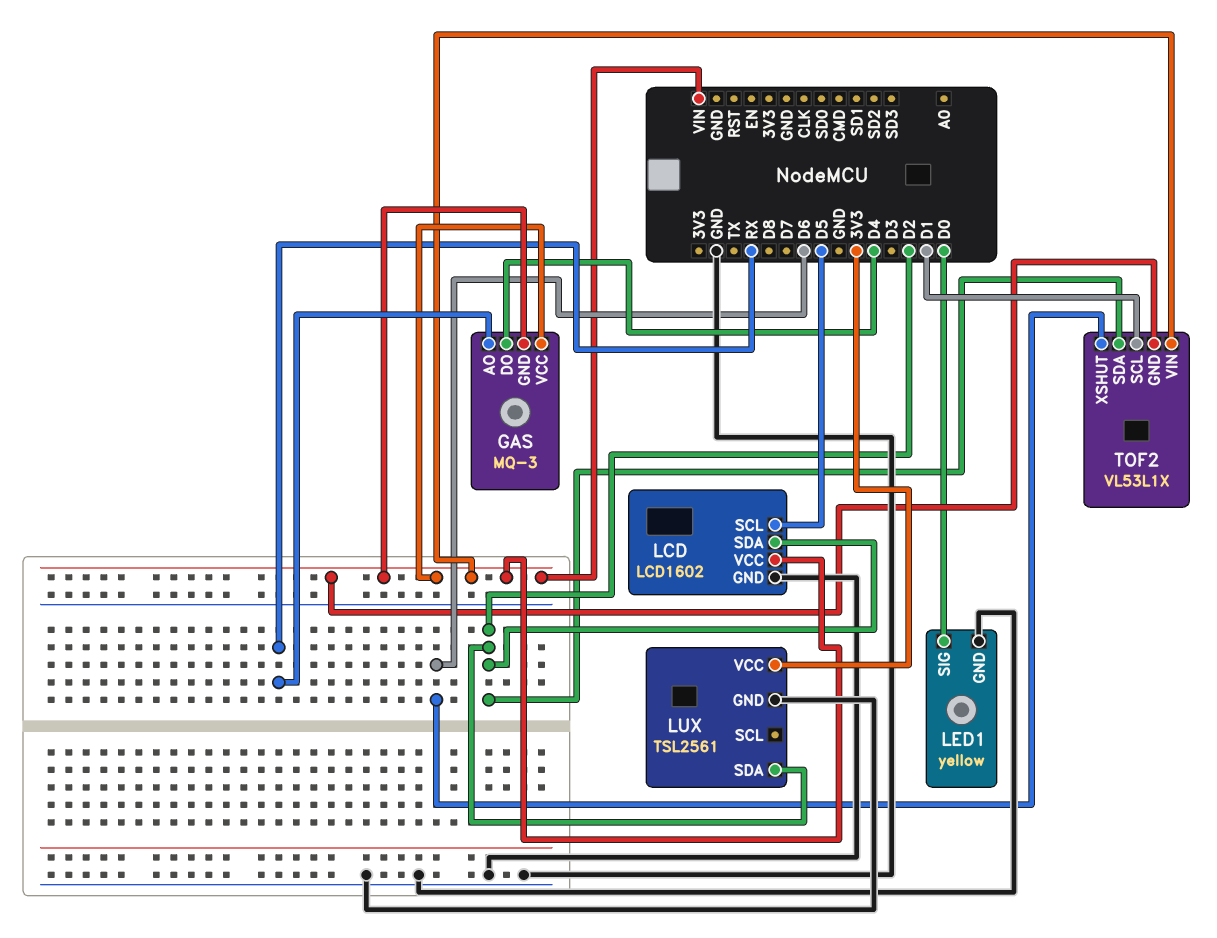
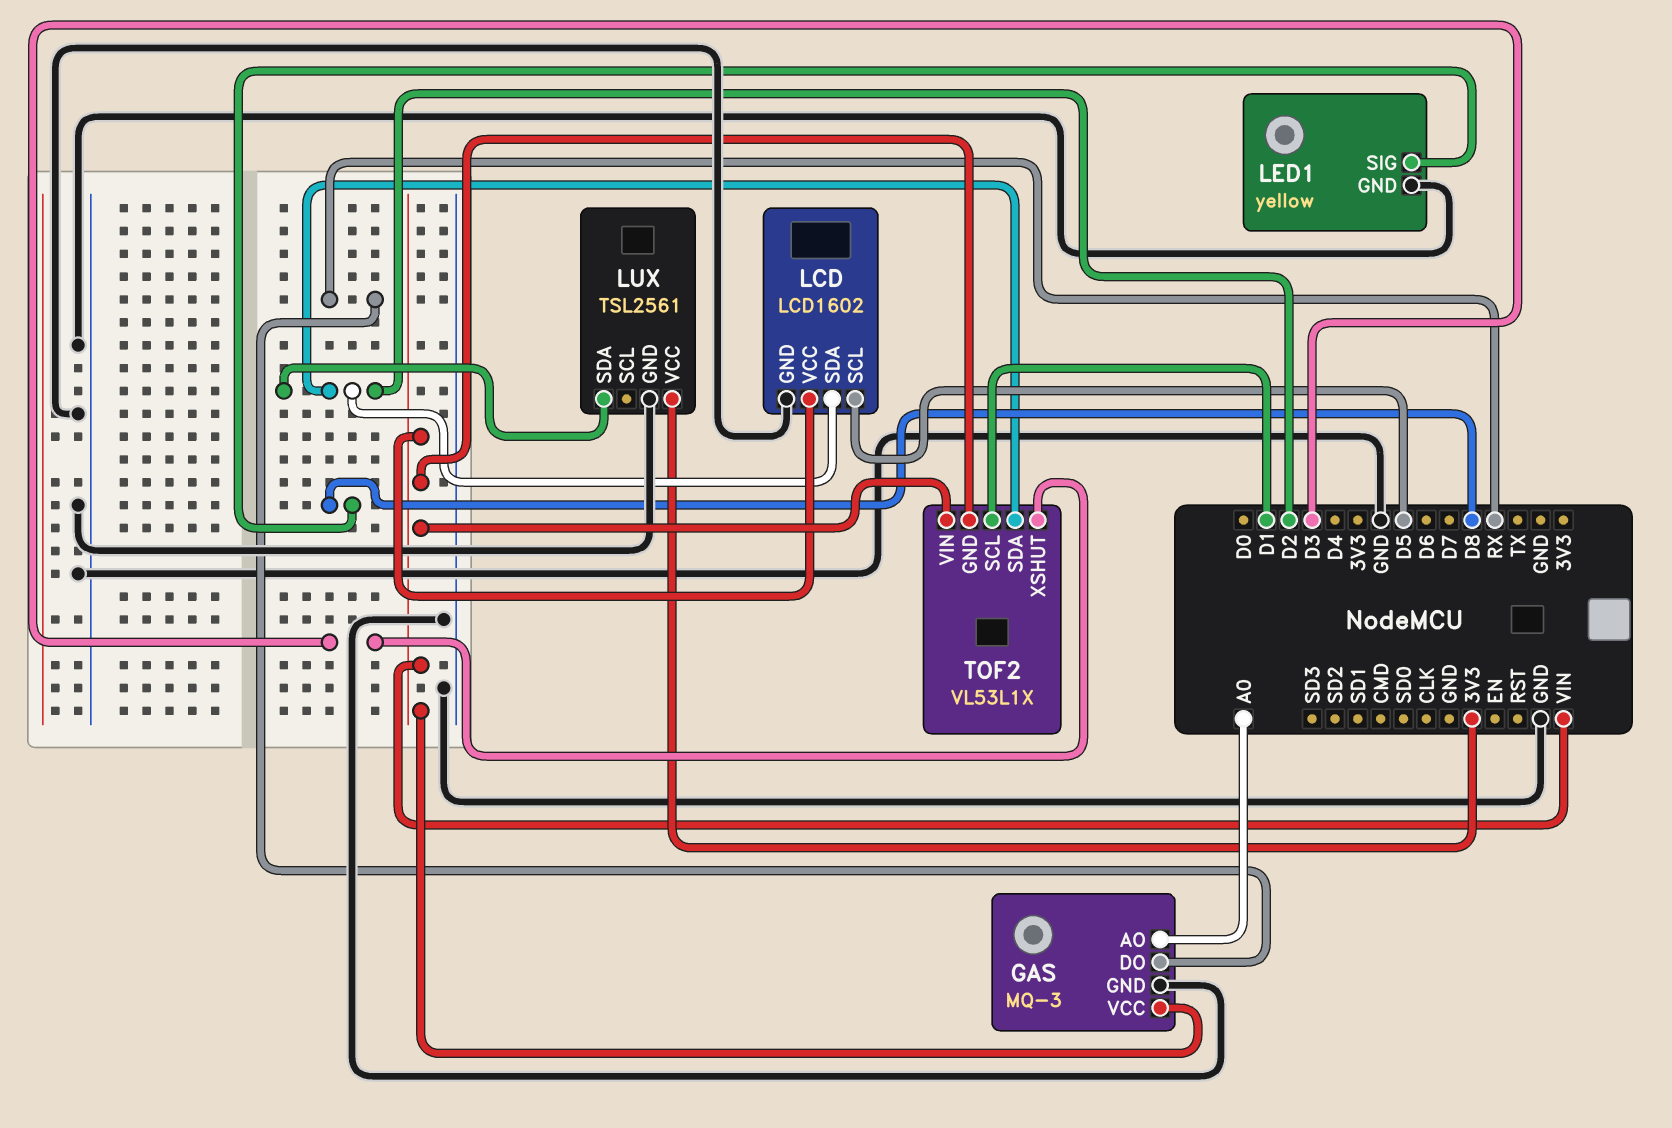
GAS pin AO: RX -> A0
GAS pin DO: D4 -> RX
GAS pin GND: VIN -> GND
LED1 pin SIG: D0 -> D8
TOF2 pin XSHUT: D6 -> D3

